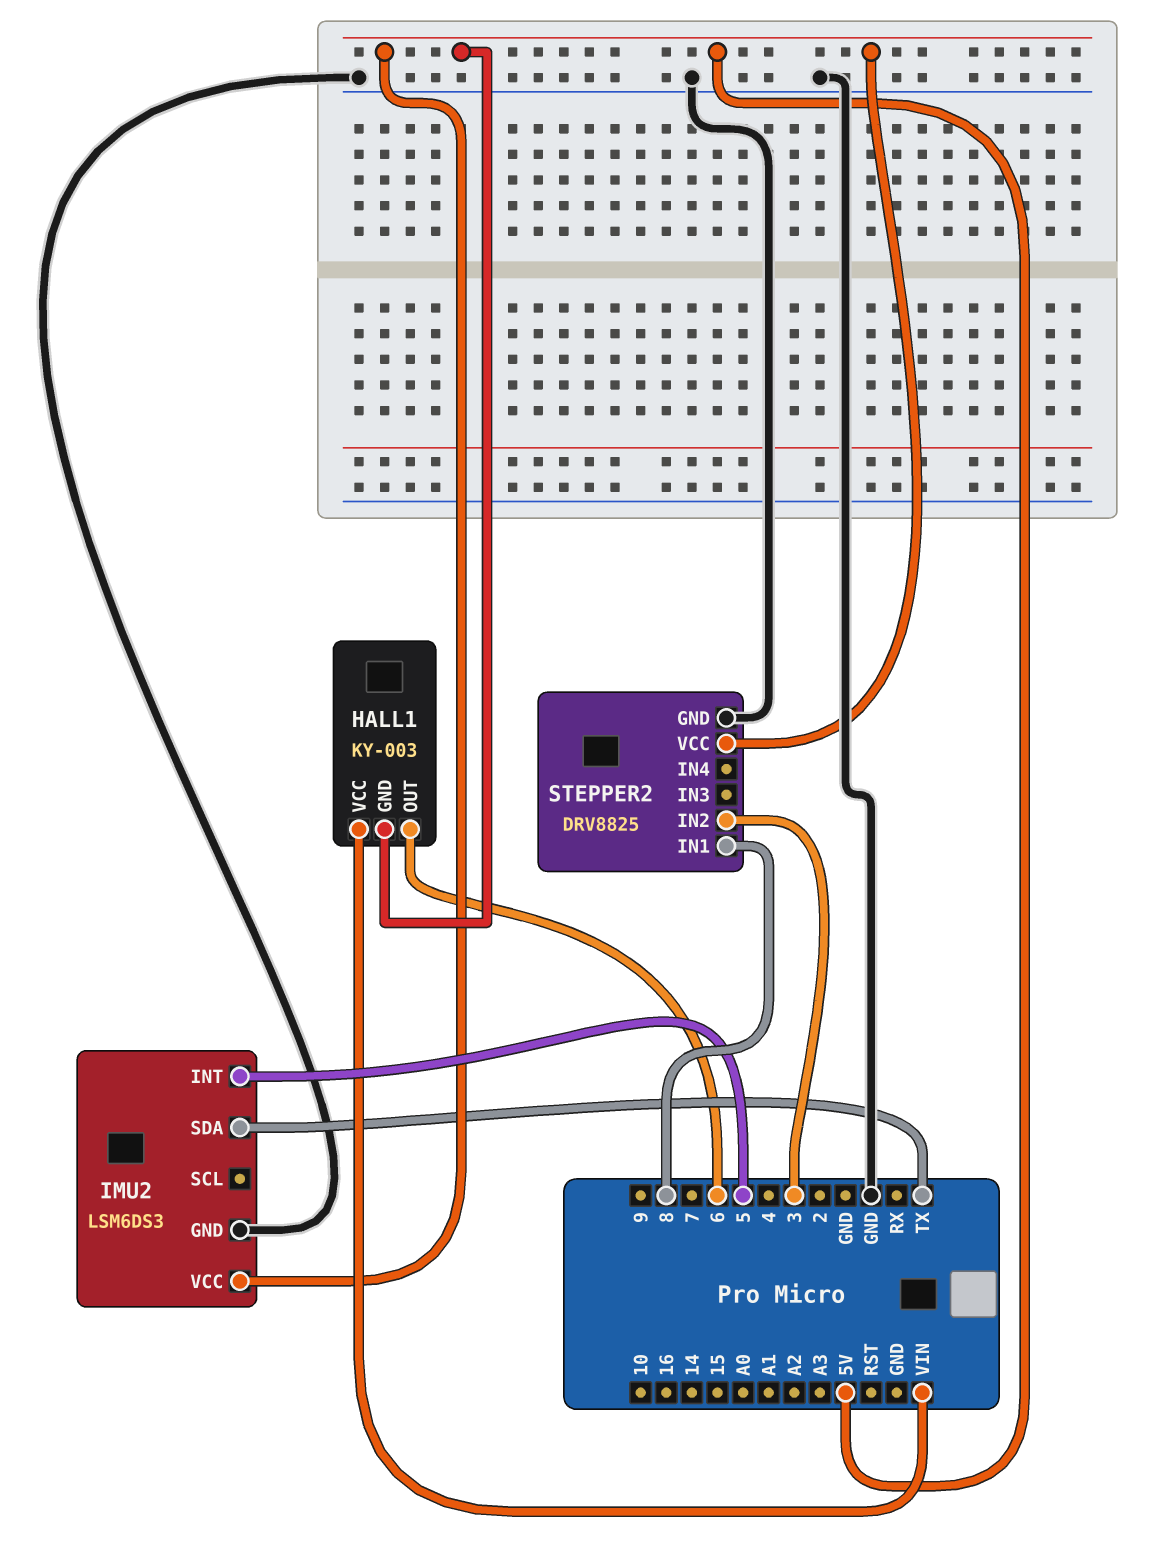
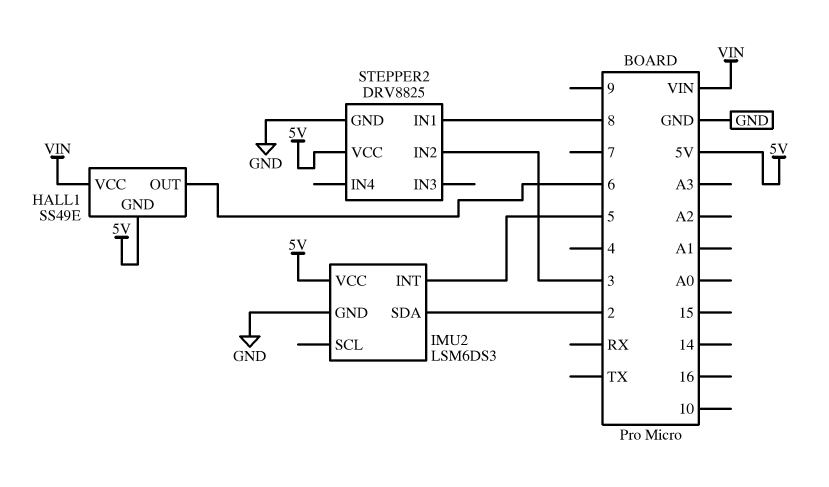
HALL1: KY-003 -> SS49E
IMU2 pin SDA: TX -> 2

